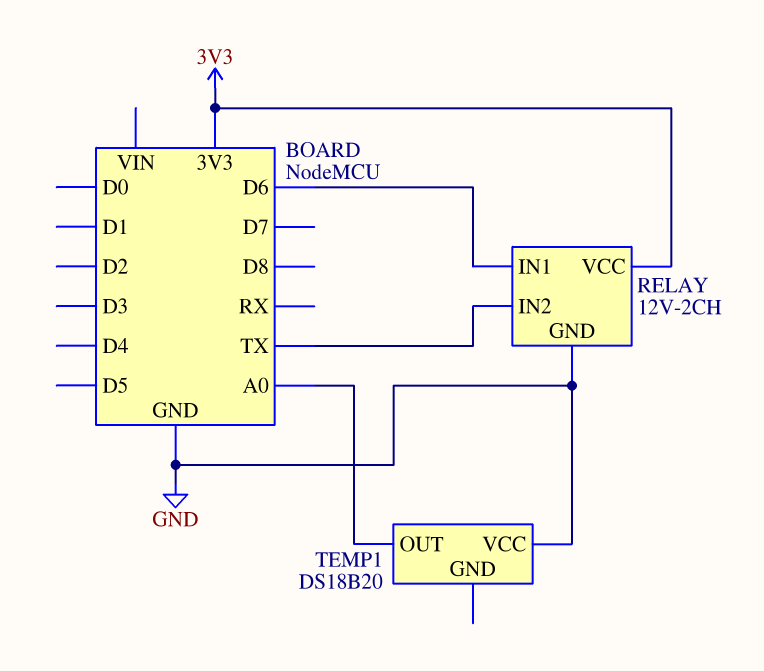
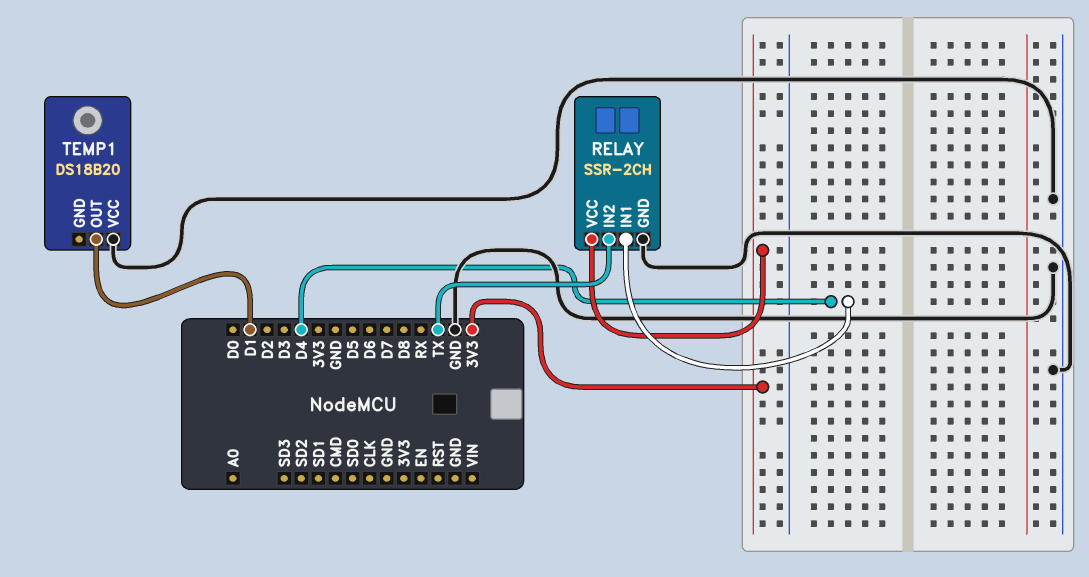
RELAY: 12V-2CH -> SSR-2CH
RELAY pin IN1: D6 -> D4
TEMP1 pin OUT: A0 -> D1

